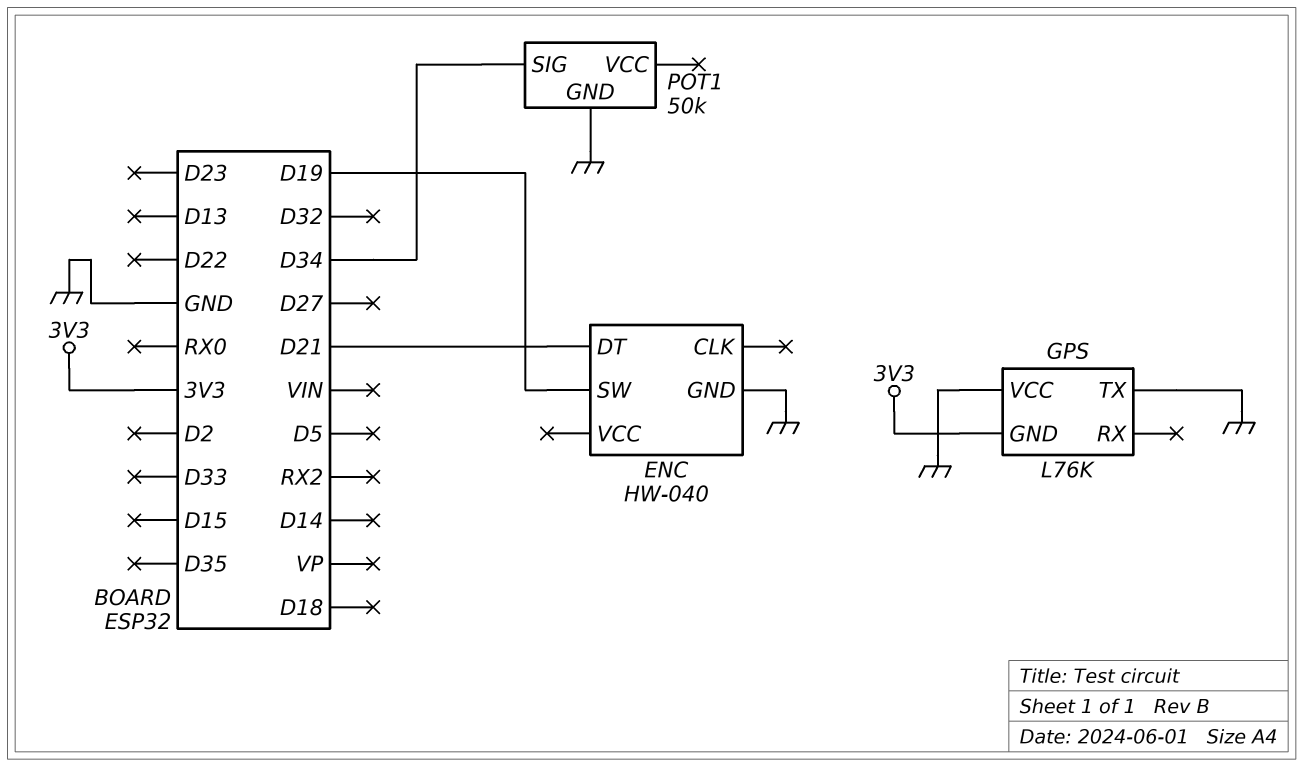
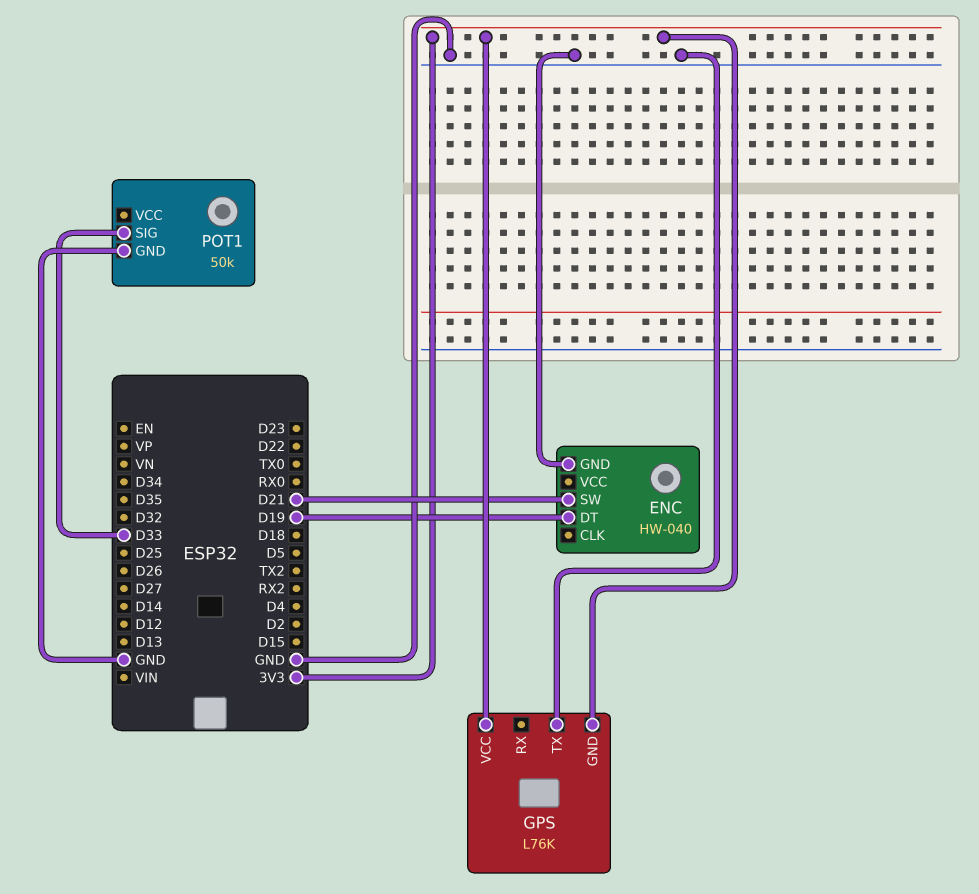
ENC pin DT: D21 -> D19
ENC pin SW: D19 -> D21
GPS pin VCC: GND -> 3V3
POT1 pin SIG: D34 -> D33

